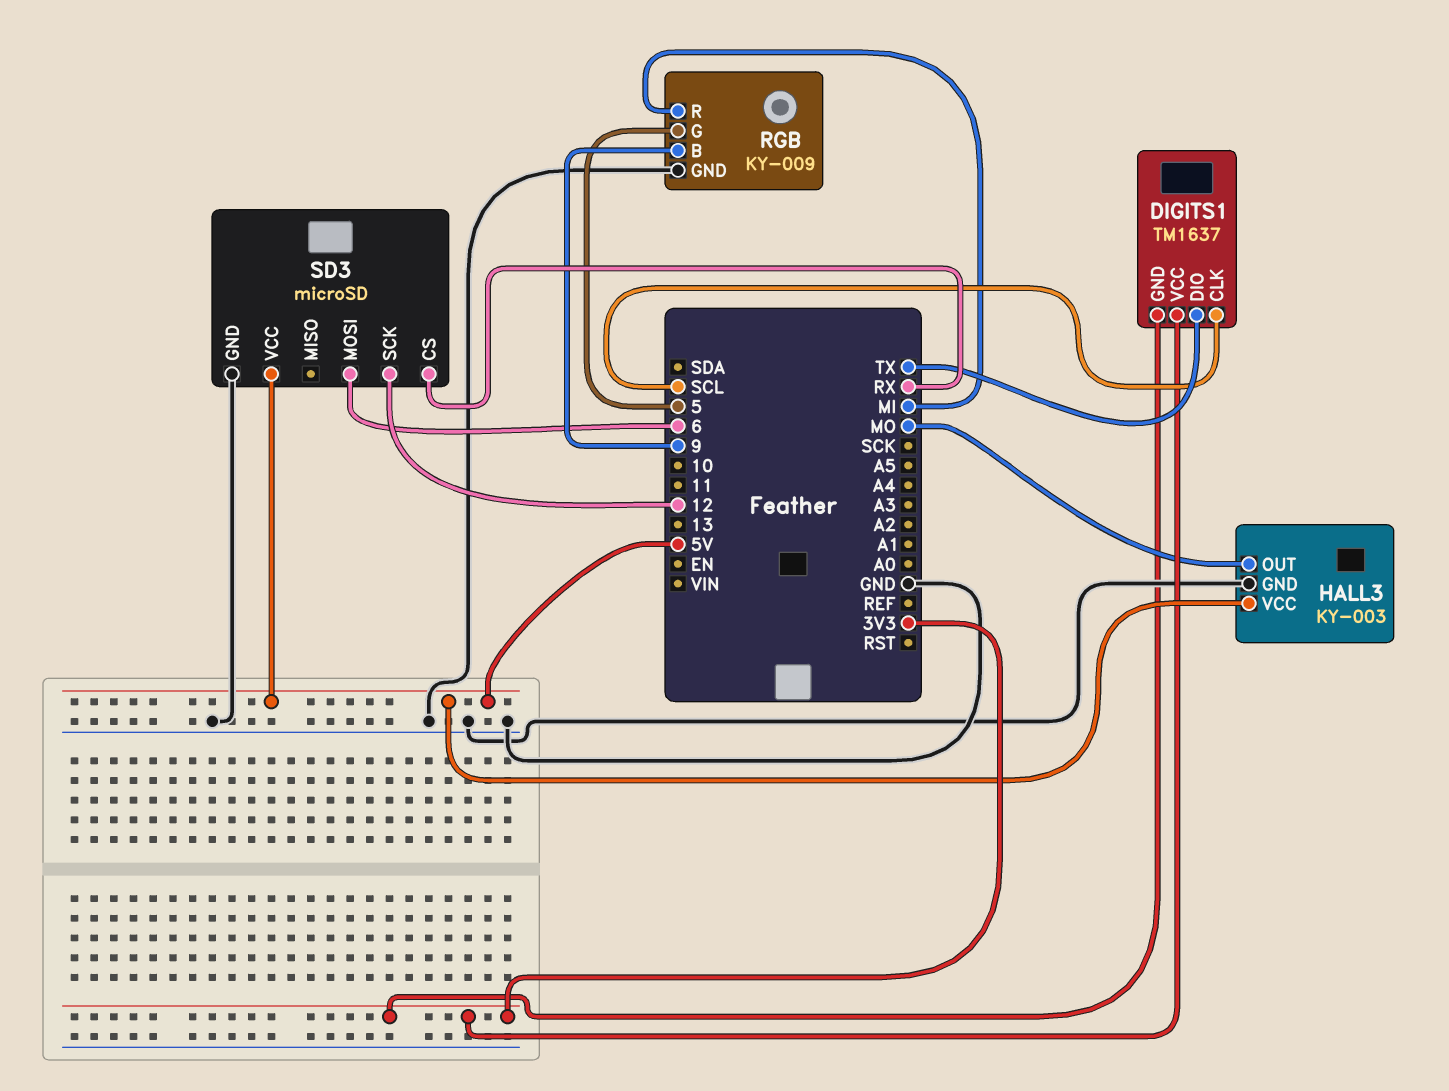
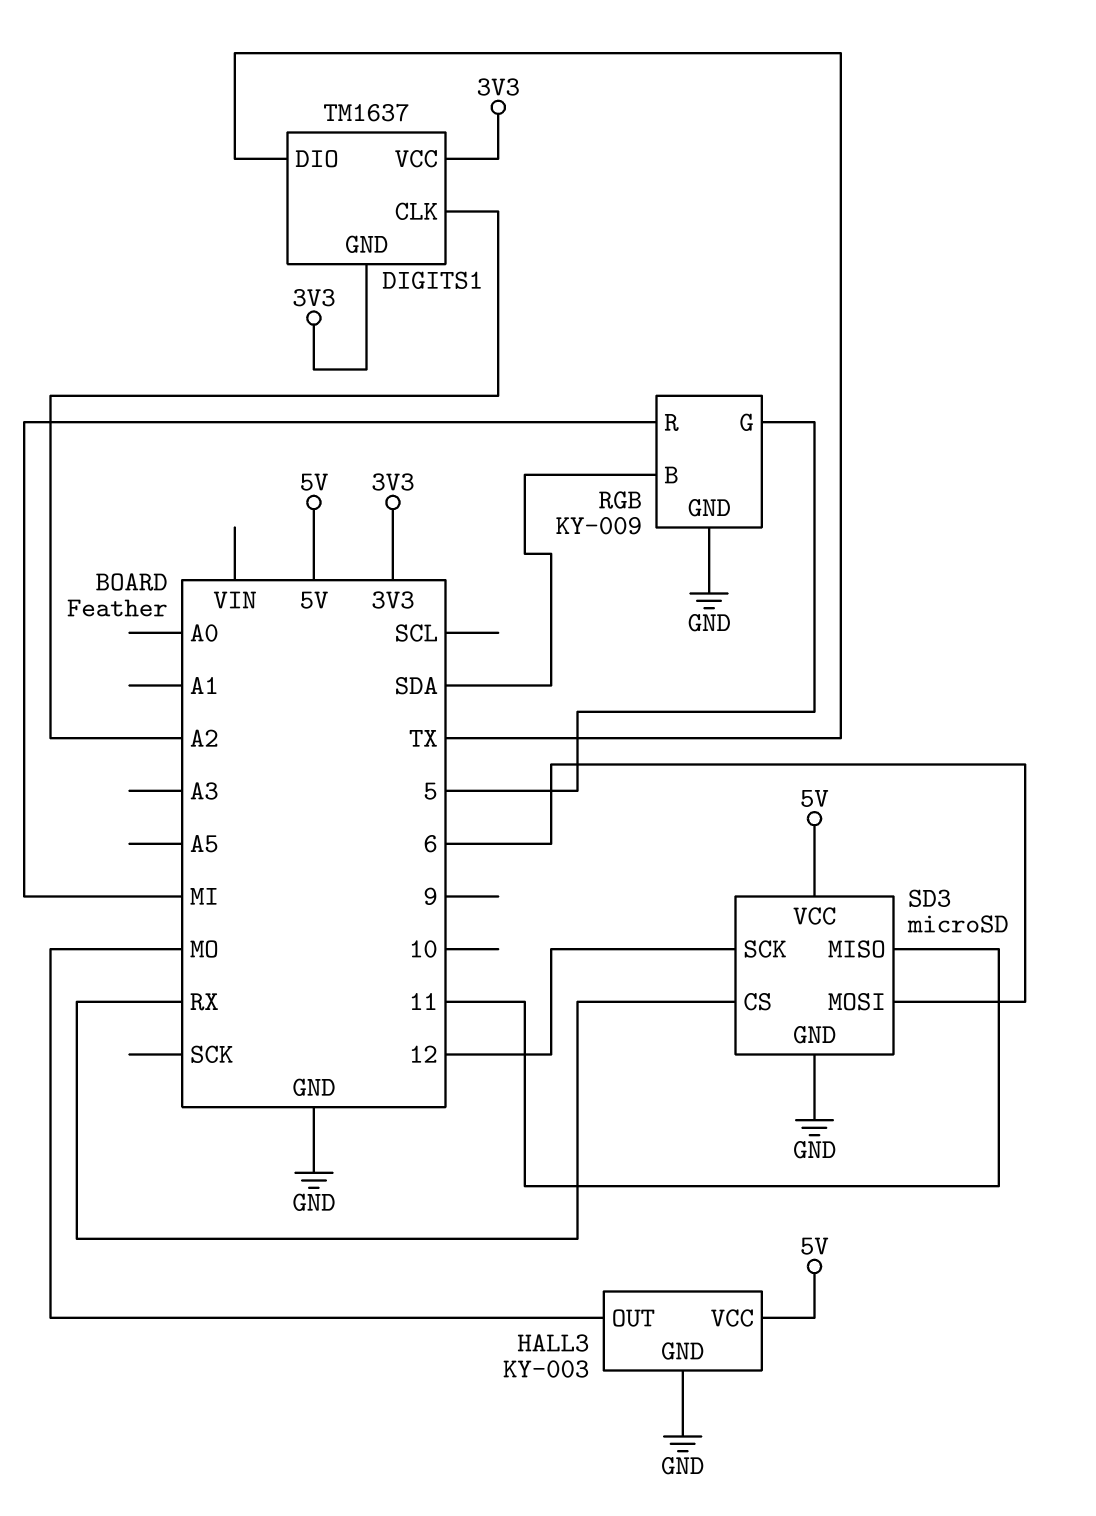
DIGITS1 pin CLK: SCL -> A2
RGB pin B: 9 -> SDA
SD3 pin MISO: none -> 11

